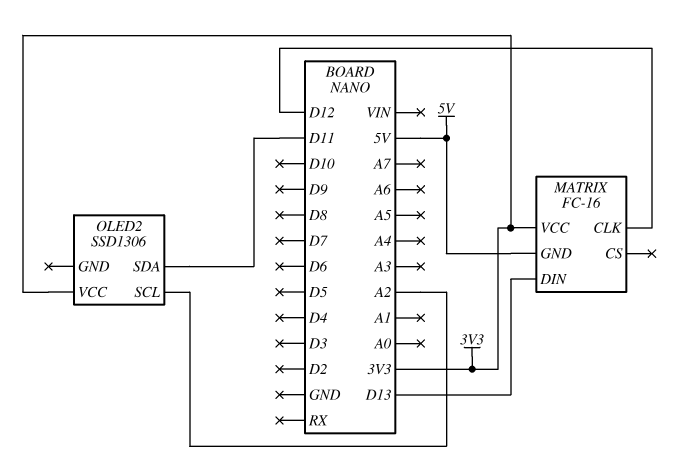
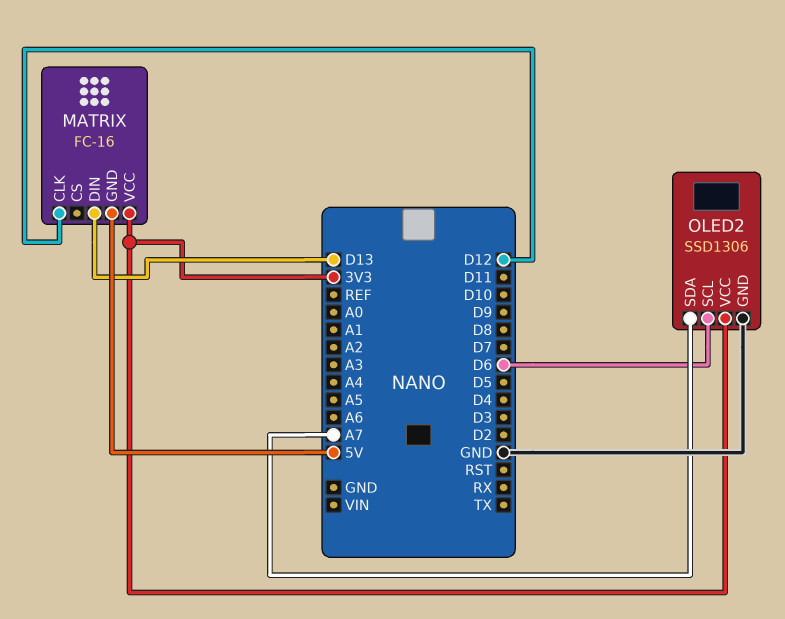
OLED2 pin GND: none -> GND
OLED2 pin SCL: A2 -> D6
OLED2 pin SDA: D11 -> A7

